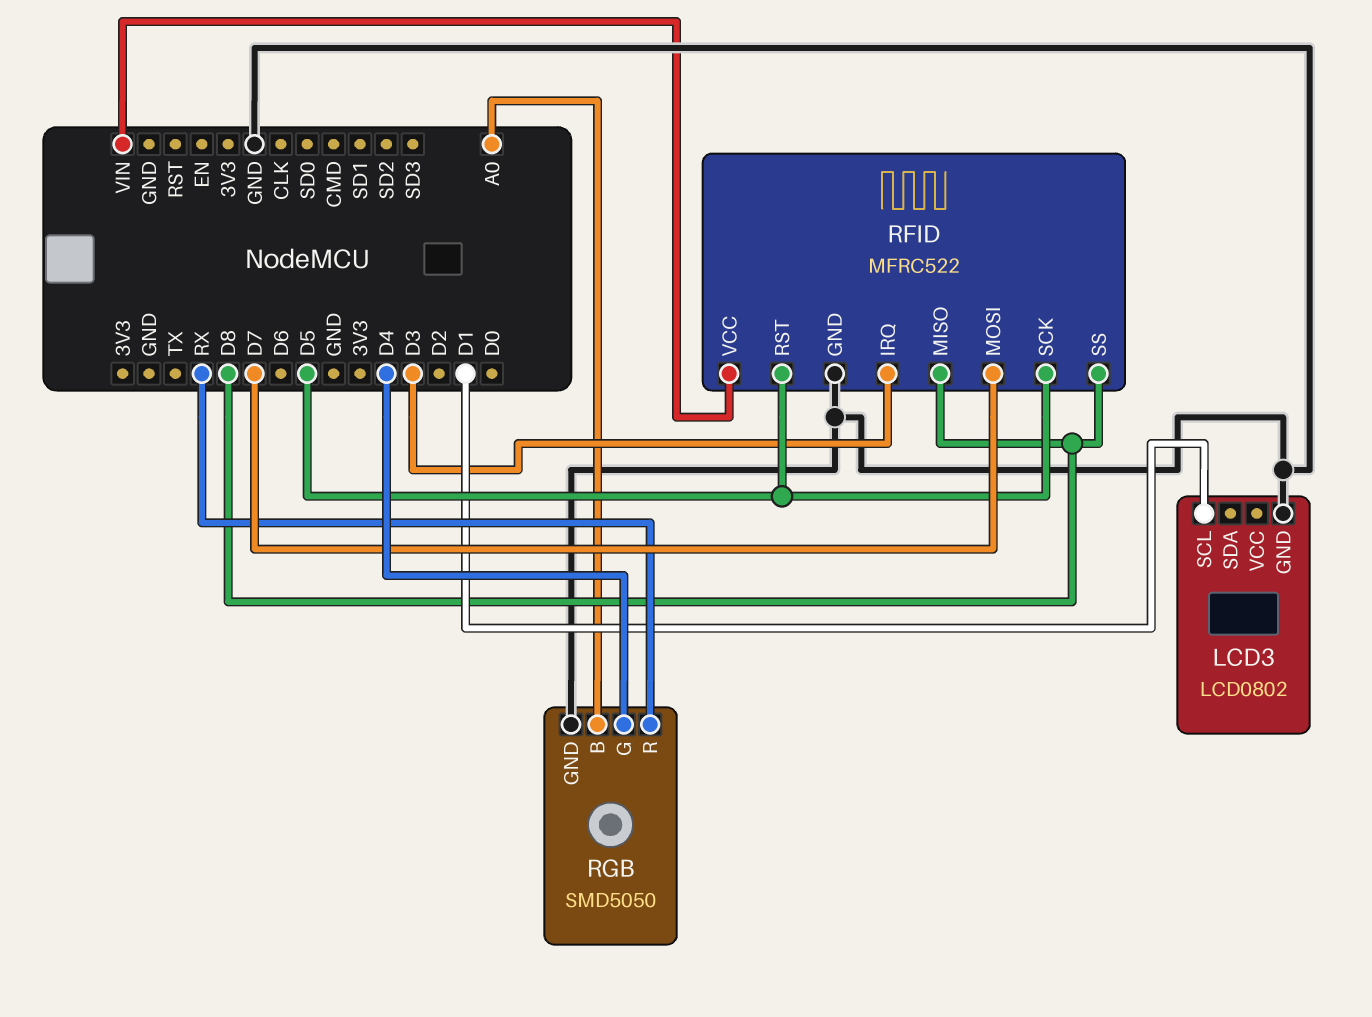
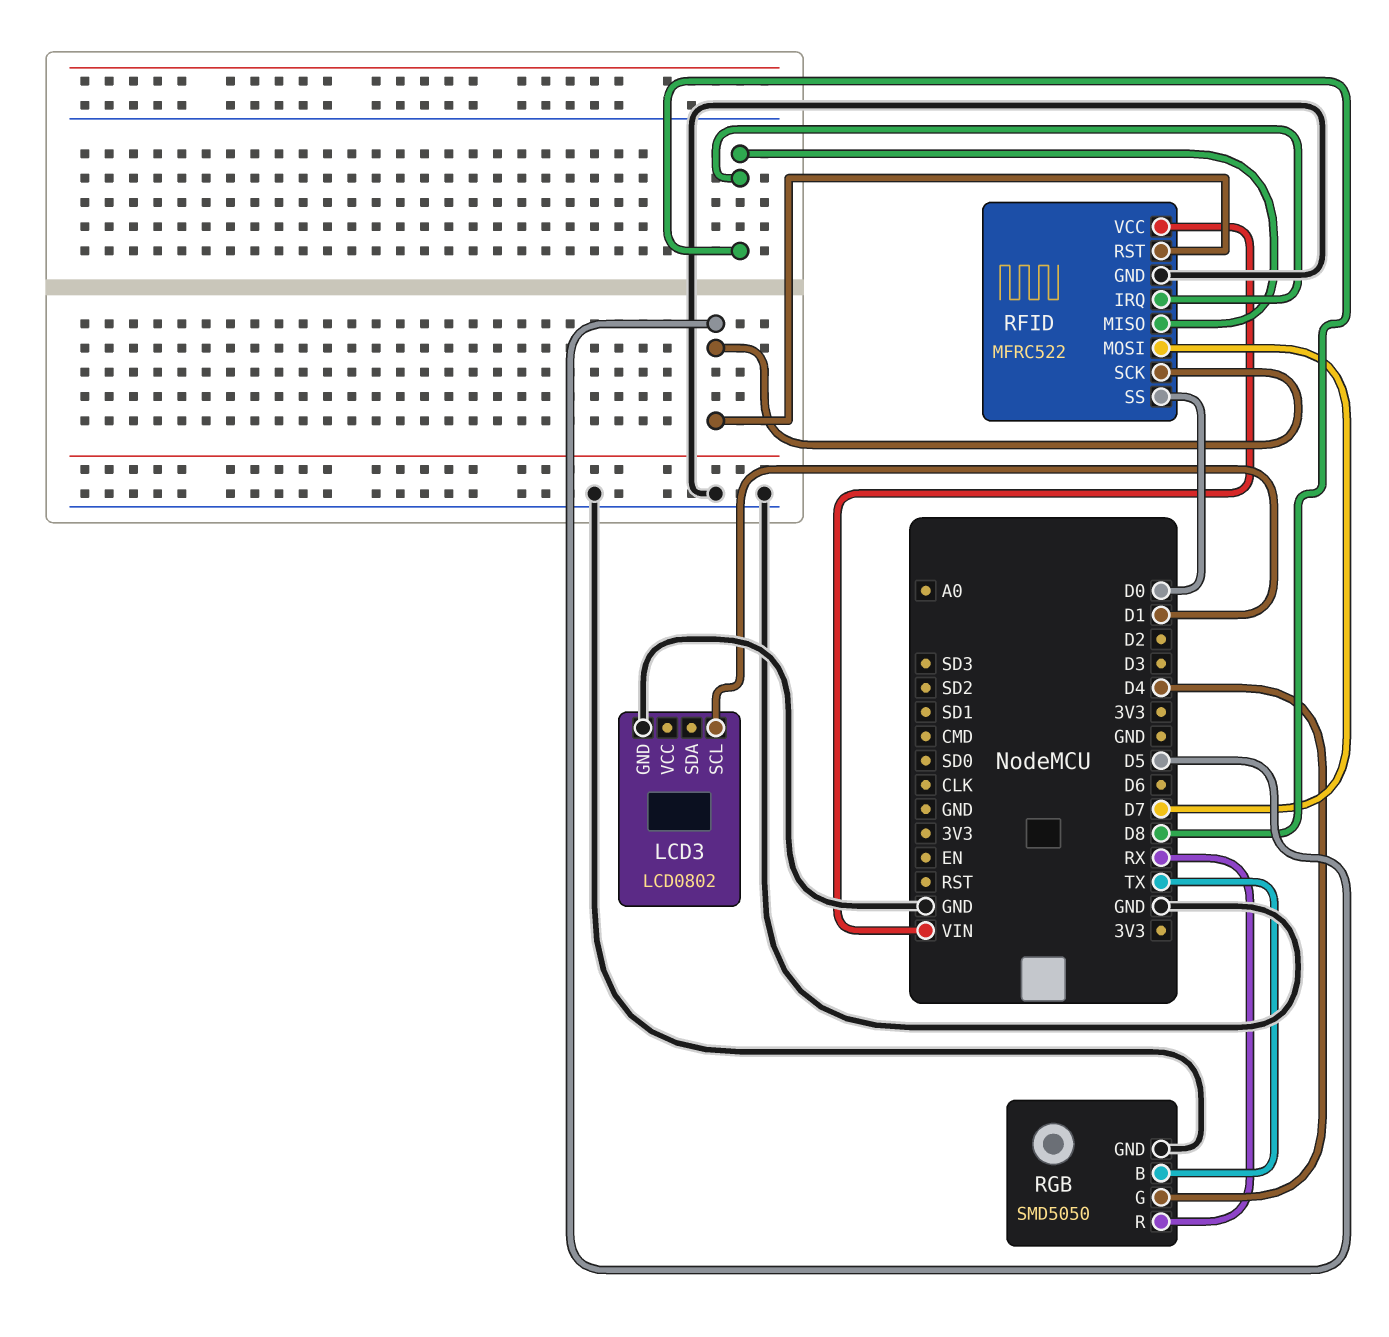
RFID pin IRQ: D3 -> D8
RFID pin SS: D8 -> D0
RGB pin B: A0 -> TX

